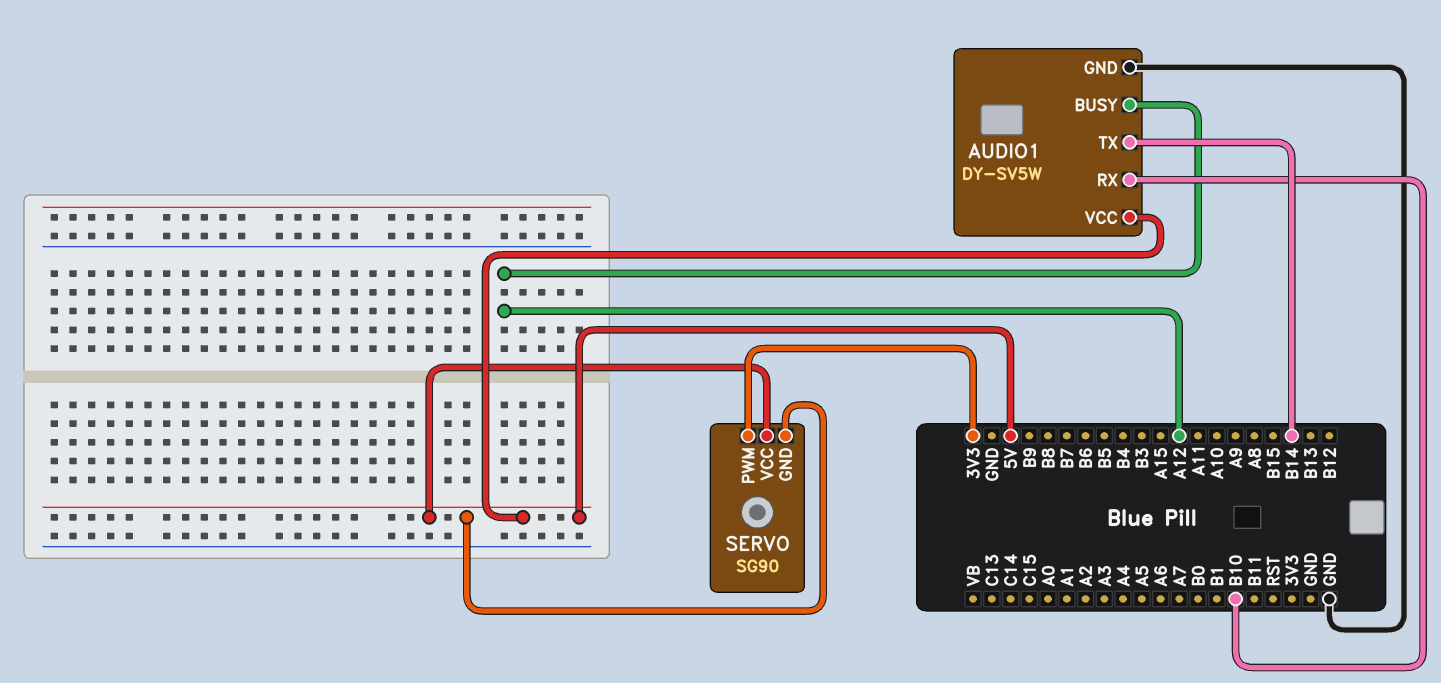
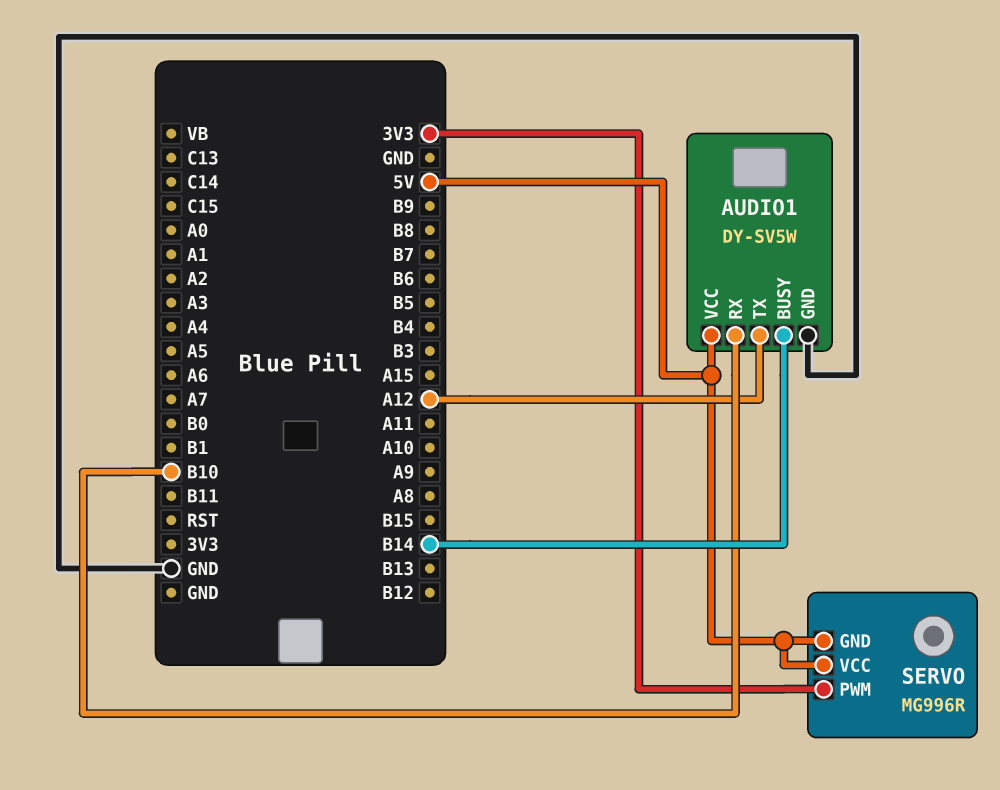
AUDIO1 pin BUSY: A12 -> B14
AUDIO1 pin TX: B14 -> A12
SERVO: SG90 -> MG996R

